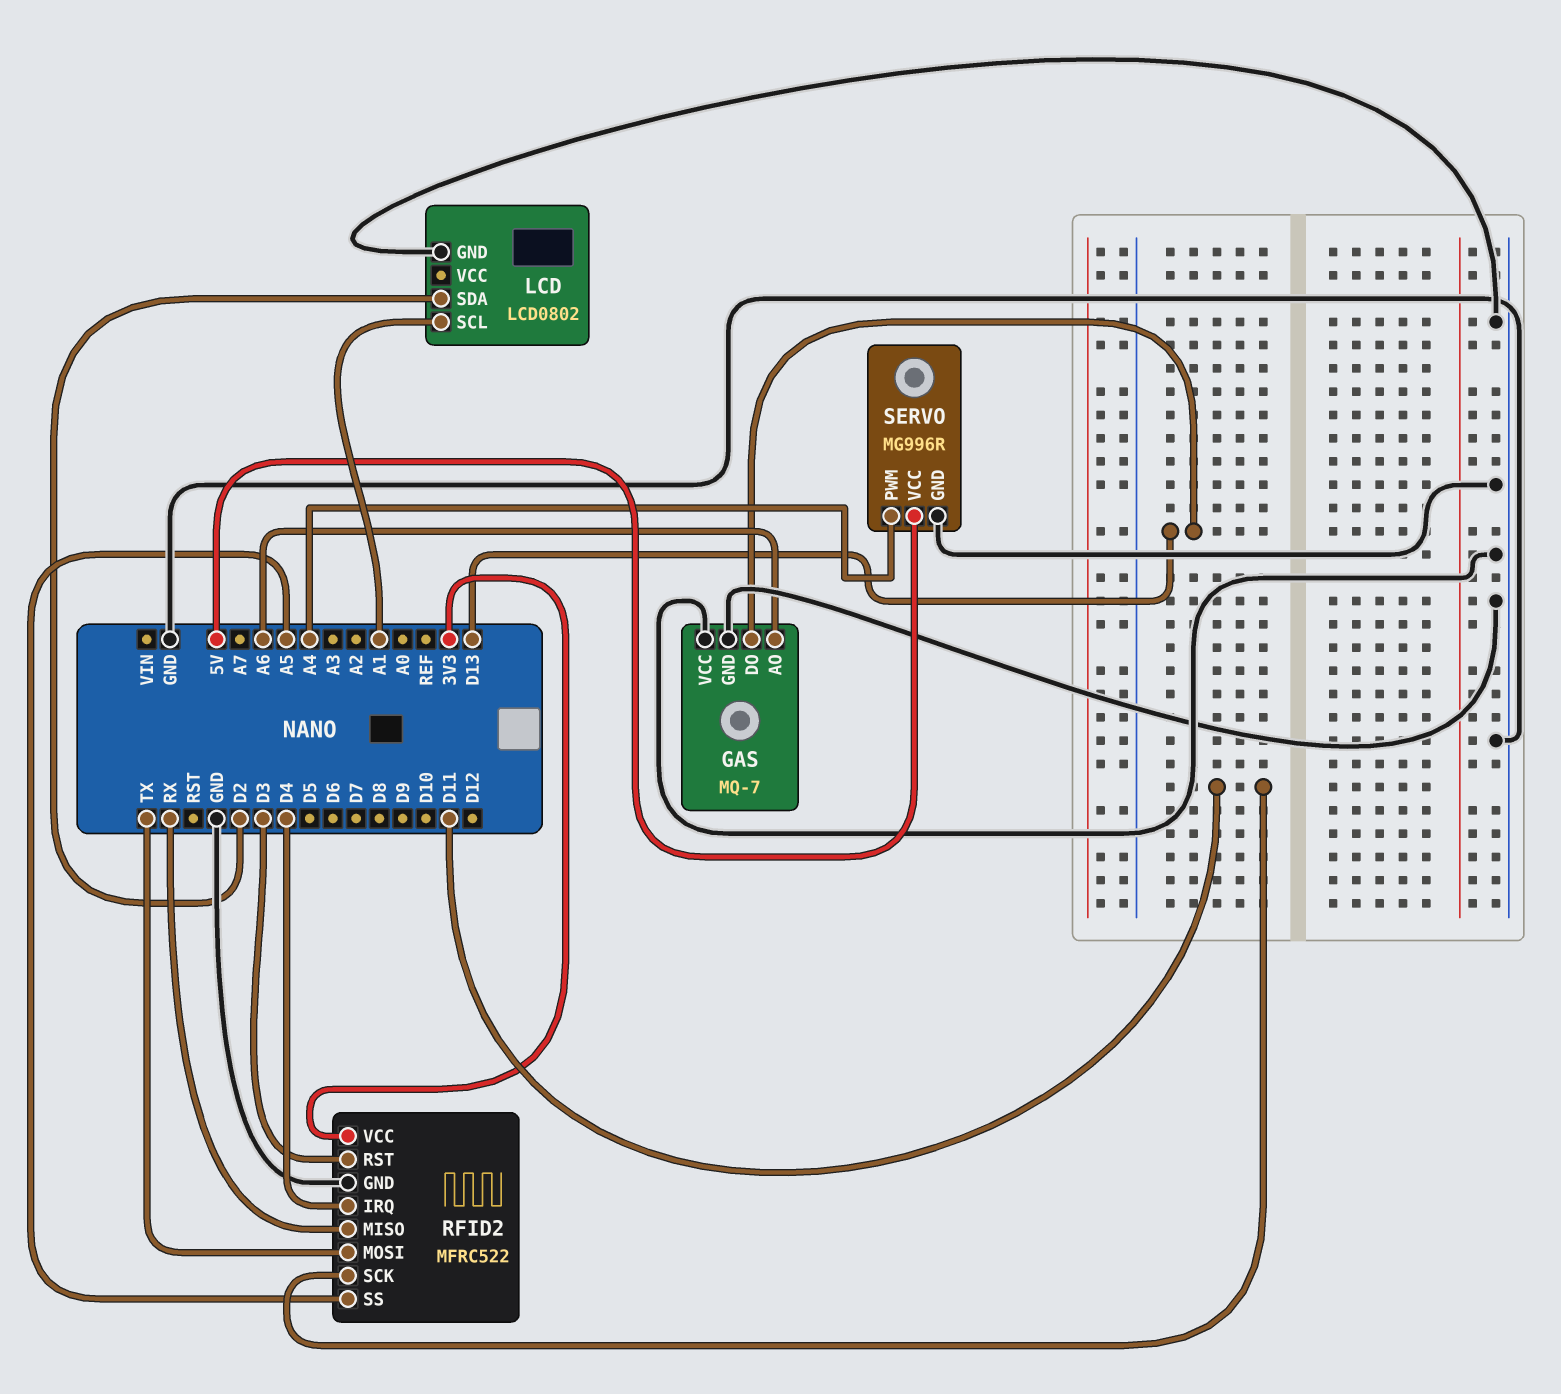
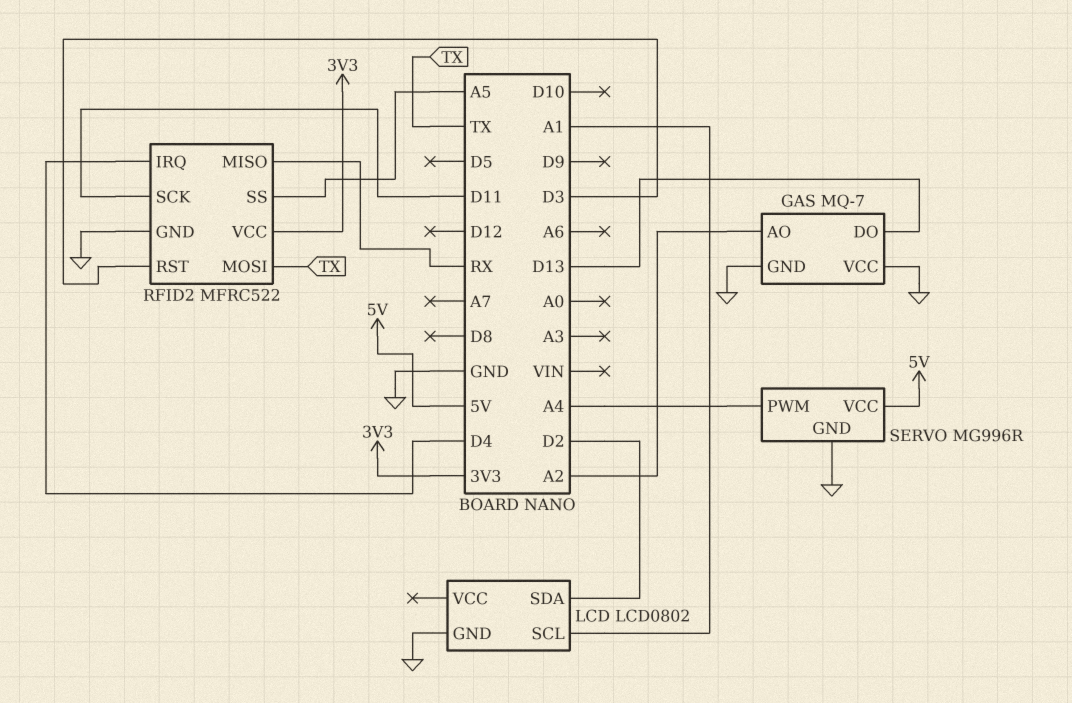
GAS pin AO: A6 -> A2

